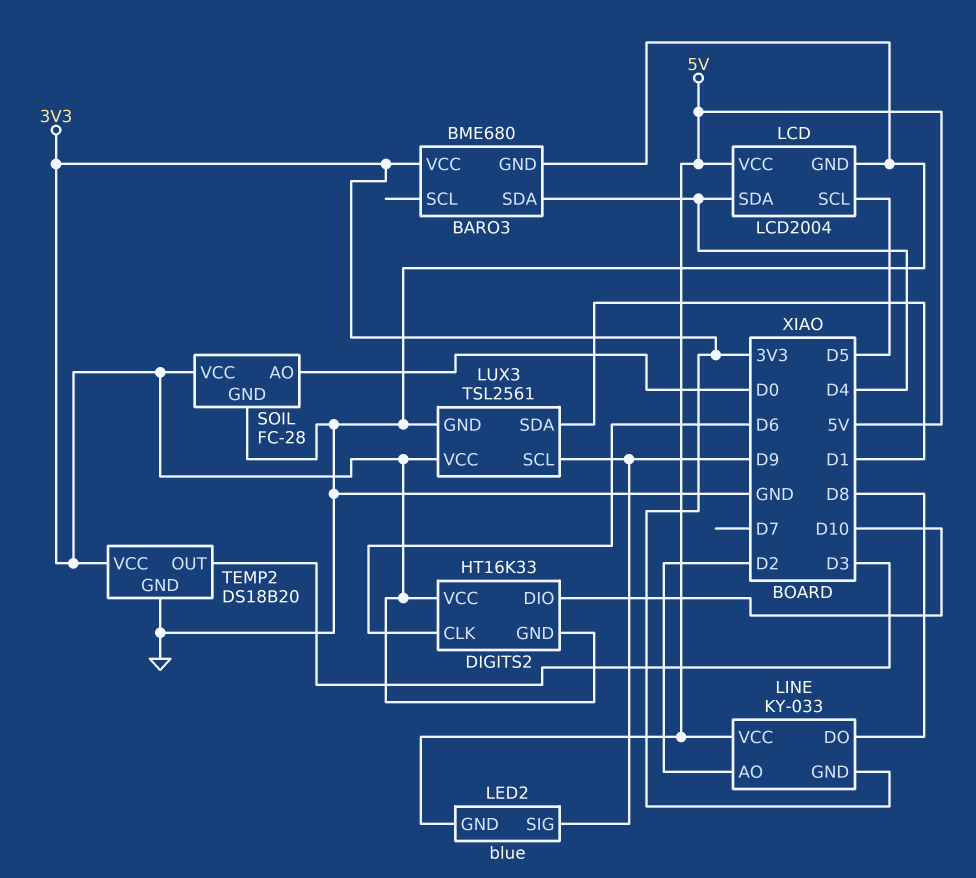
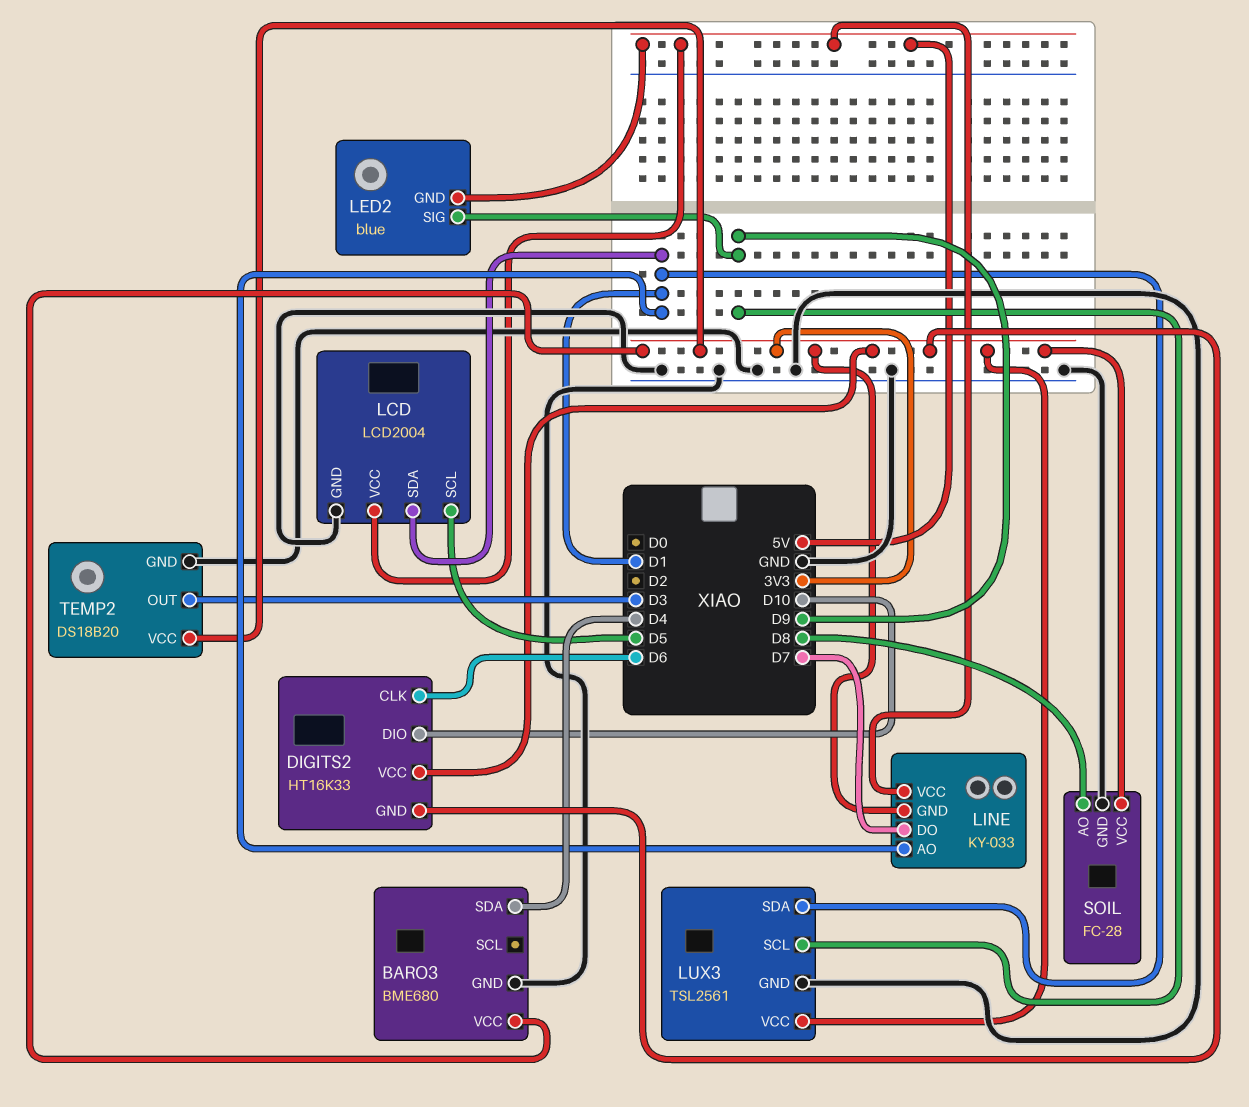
LCD pin SDA: D4 -> D1
LINE pin AO: D2 -> D1
LINE pin DO: D8 -> D7
SOIL pin AO: D0 -> D8

